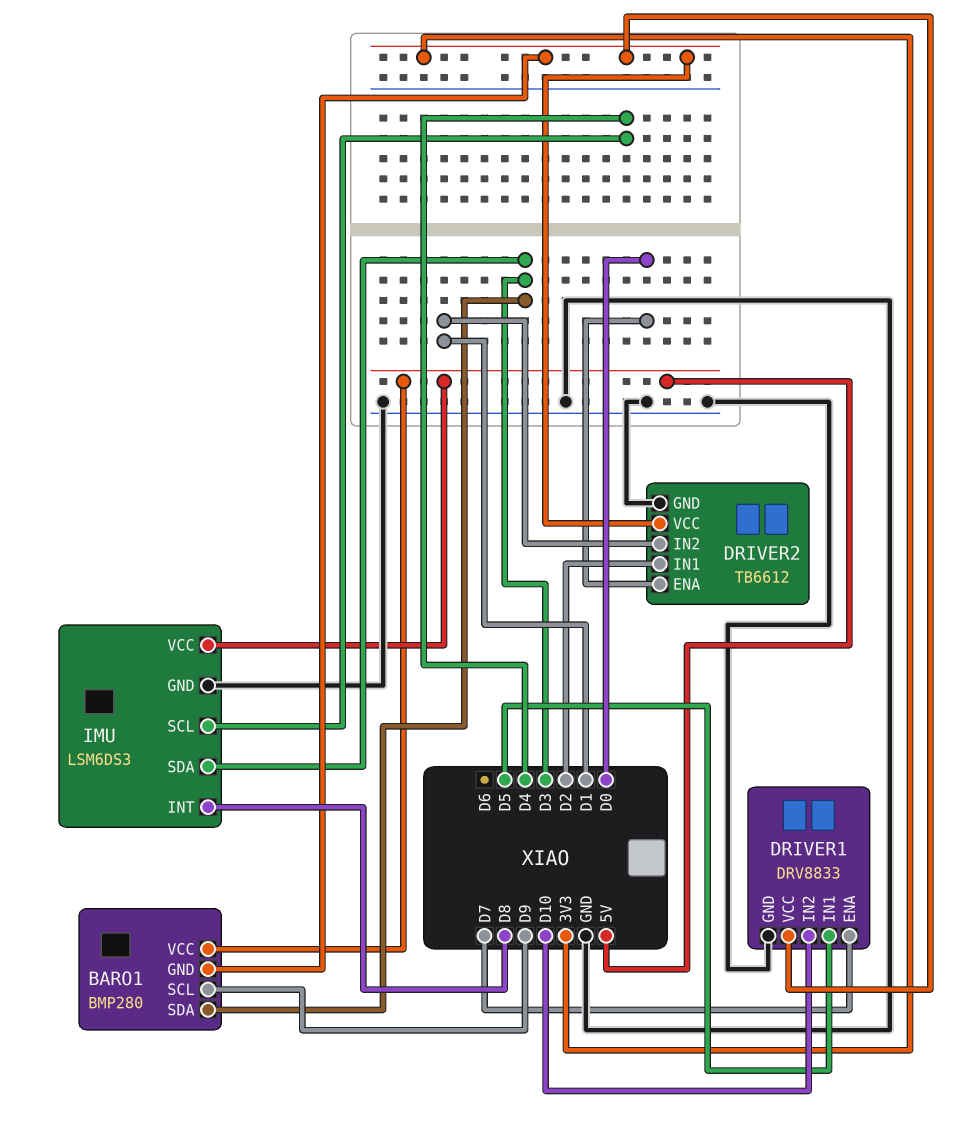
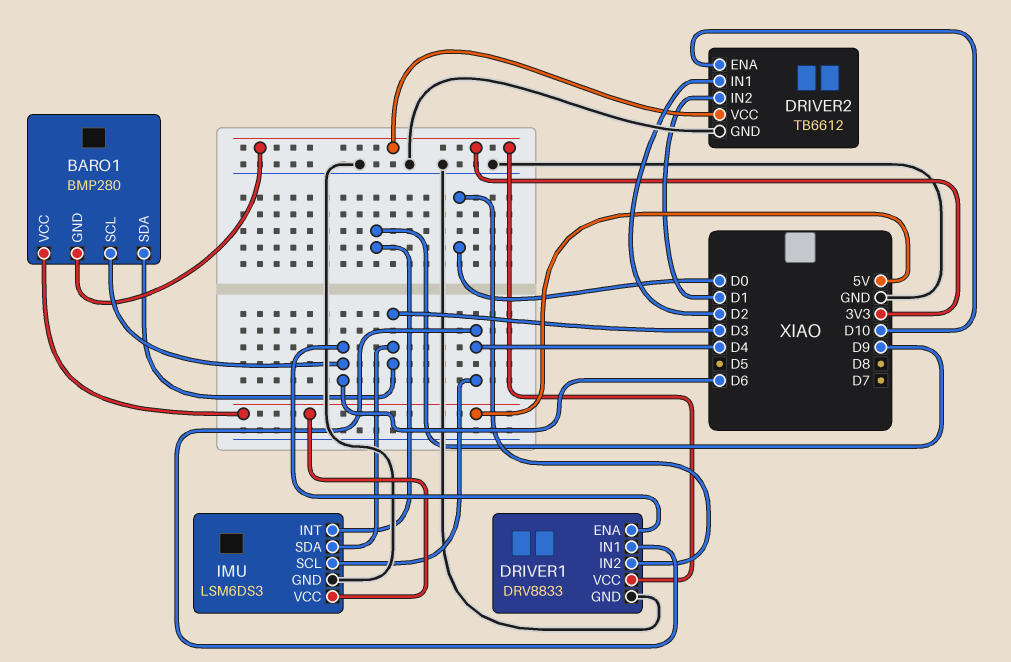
BARO1 pin SCL: D9 -> D6
DRIVER1 pin ENA: D7 -> D6
DRIVER1 pin IN1: D5 -> D4
DRIVER1 pin IN2: D10 -> D0
DRIVER2 pin ENA: D0 -> D10
IMU pin INT: D8 -> D9

